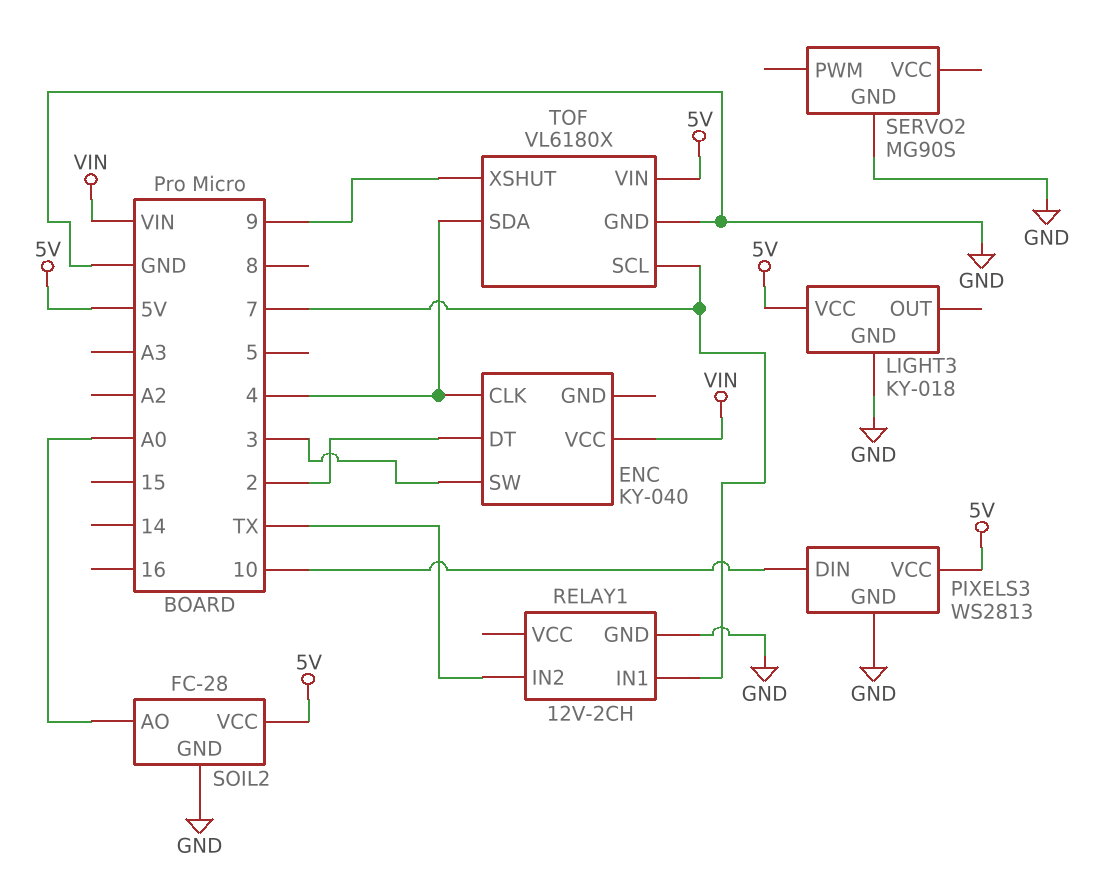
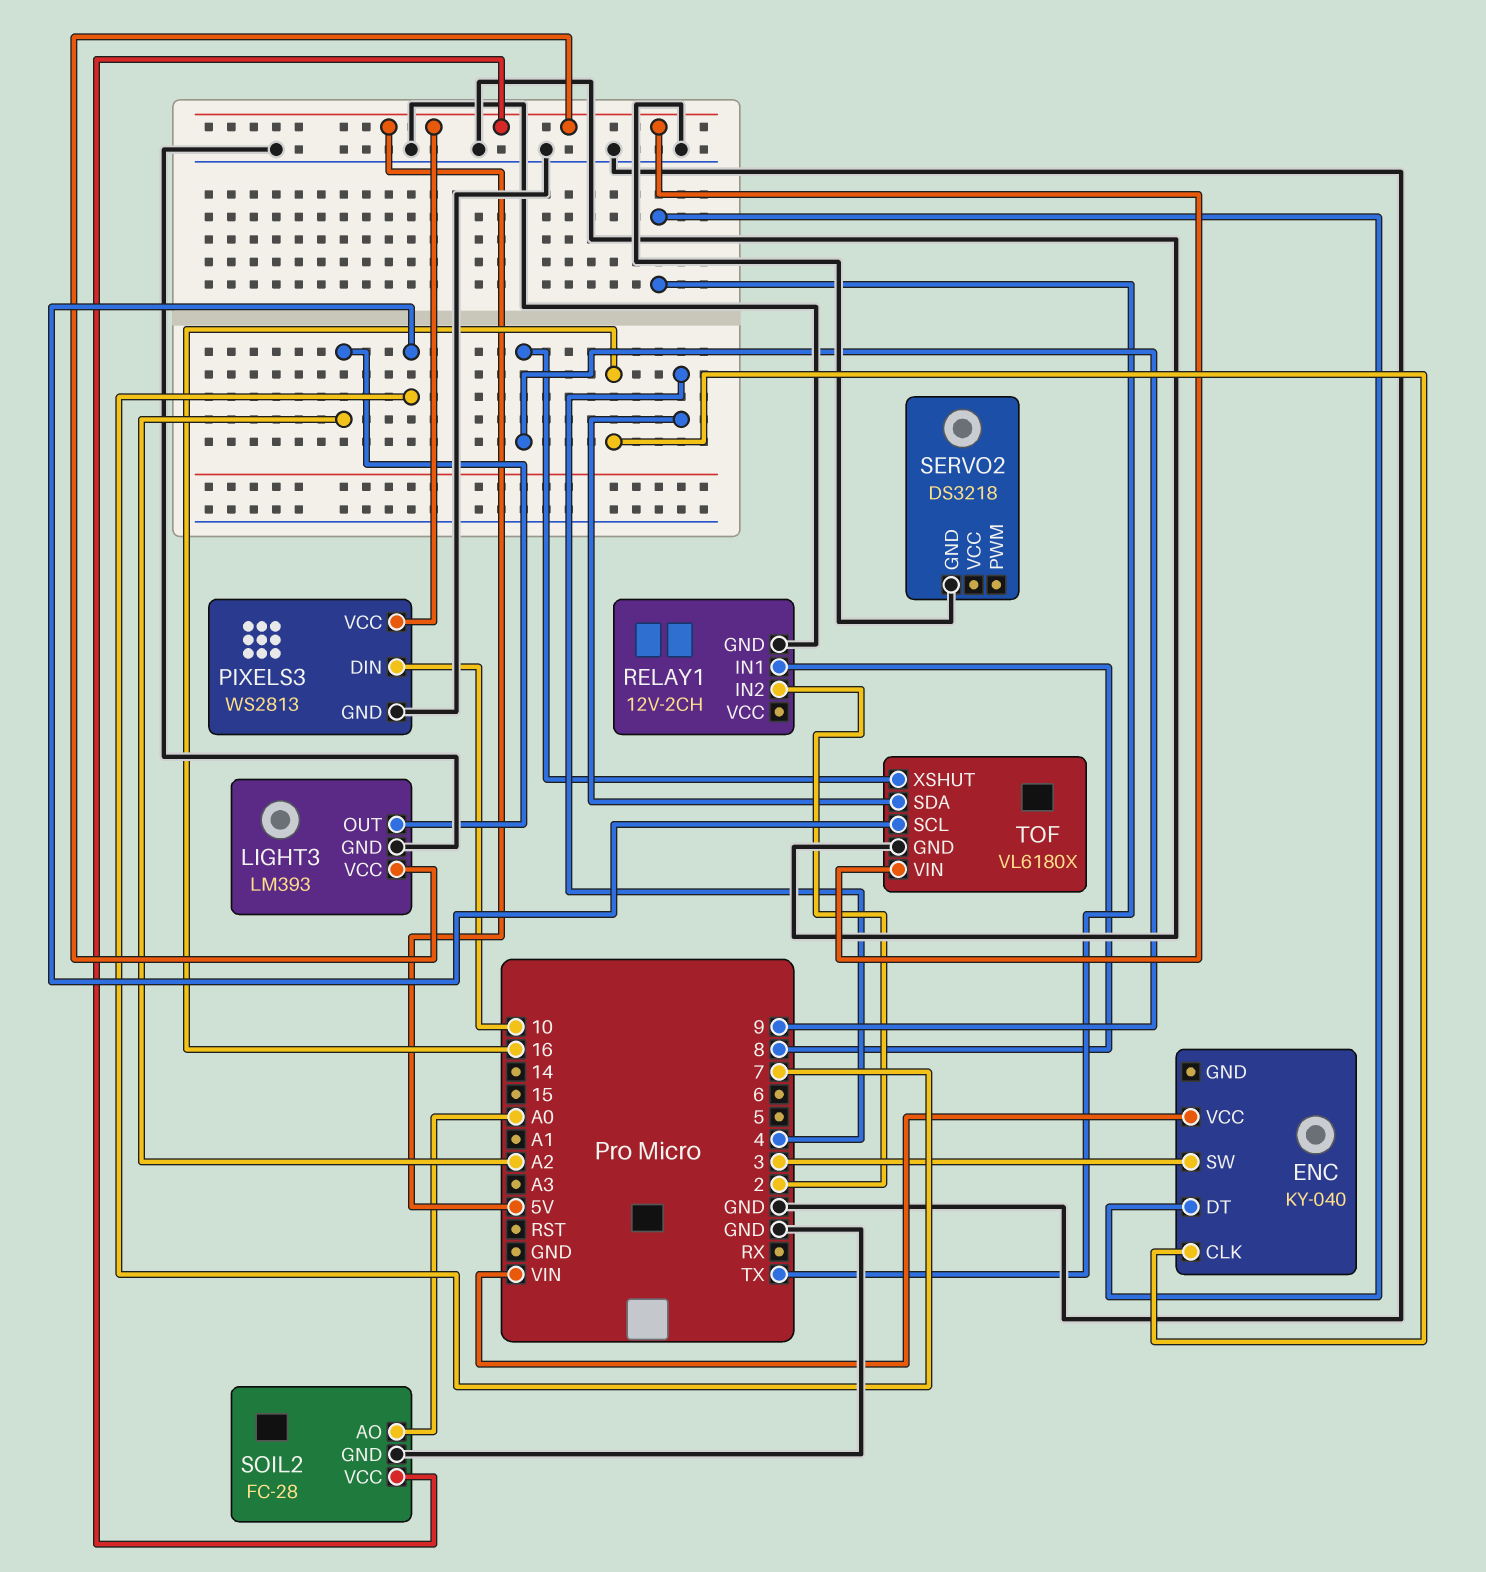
ENC pin CLK: 4 -> 16
ENC pin DT: 2 -> TX
LIGHT3: KY-018 -> LM393
LIGHT3 pin OUT: none -> A2
RELAY1 pin IN1: 7 -> 8
RELAY1 pin IN2: TX -> 2
SERVO2: MG90S -> DS3218

